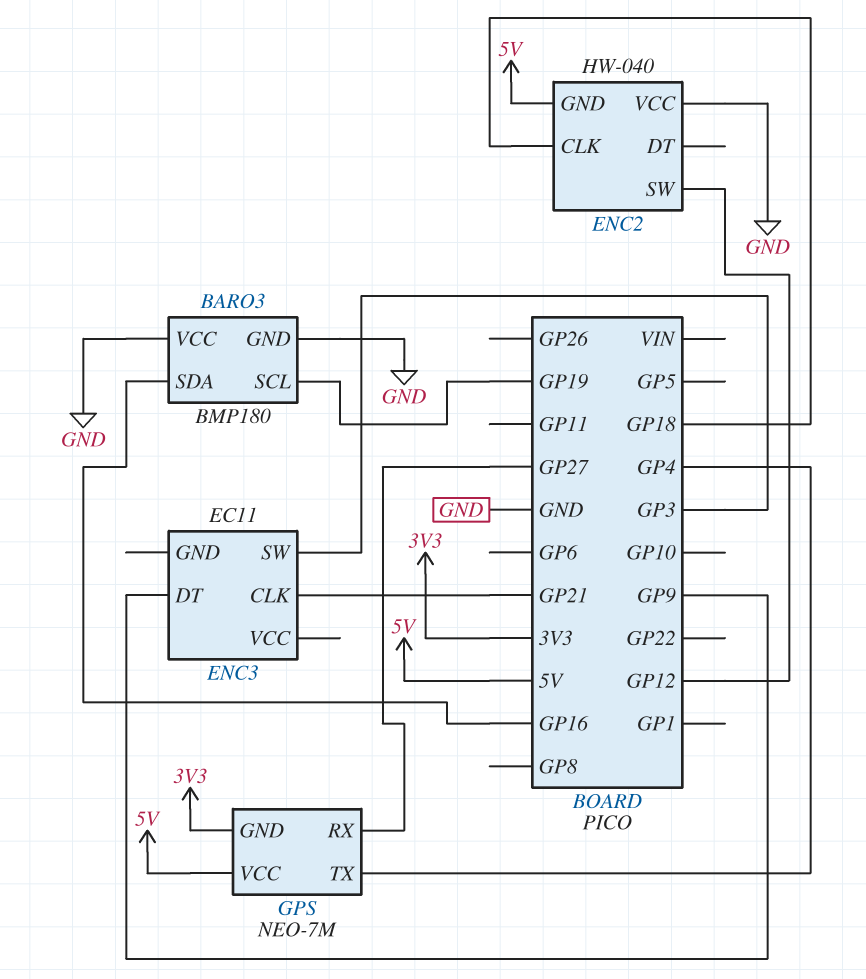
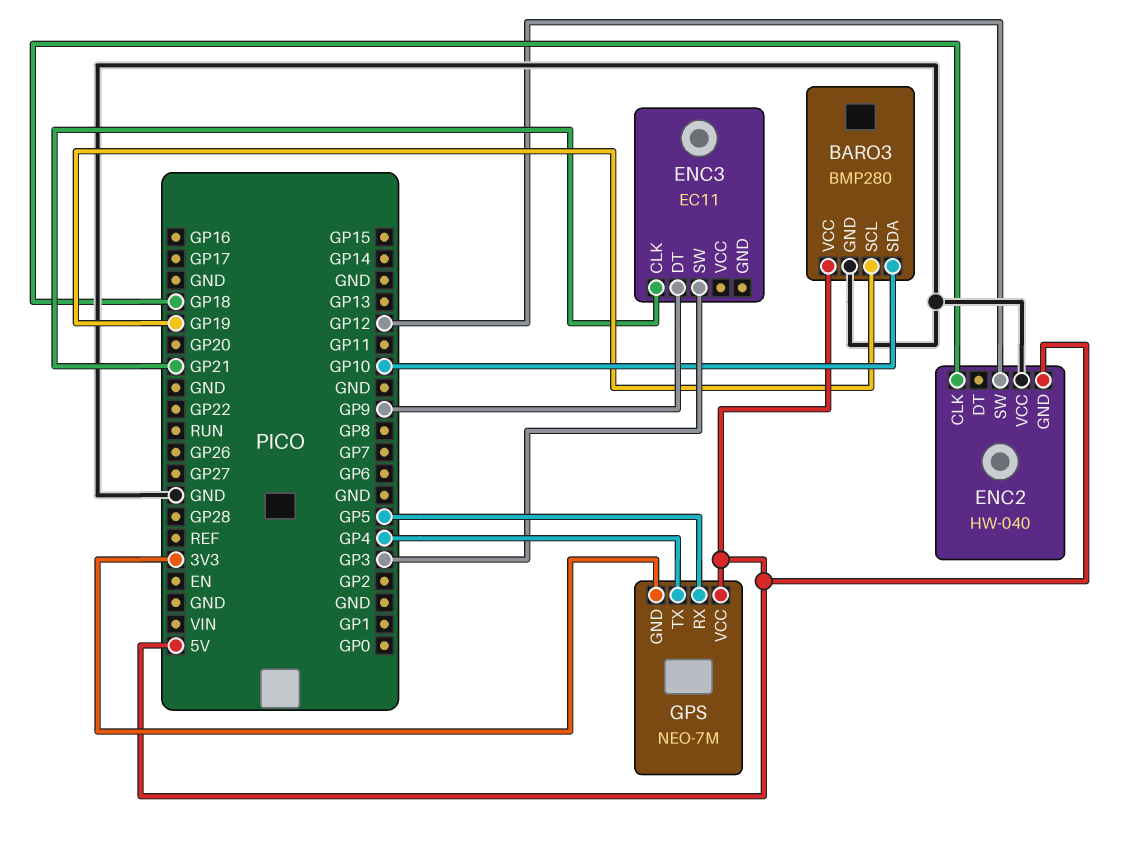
BARO3: BMP180 -> BMP280
BARO3 pin SDA: GP16 -> GP10
BARO3 pin VCC: GND -> 5V
GPS pin RX: GP27 -> GP5

